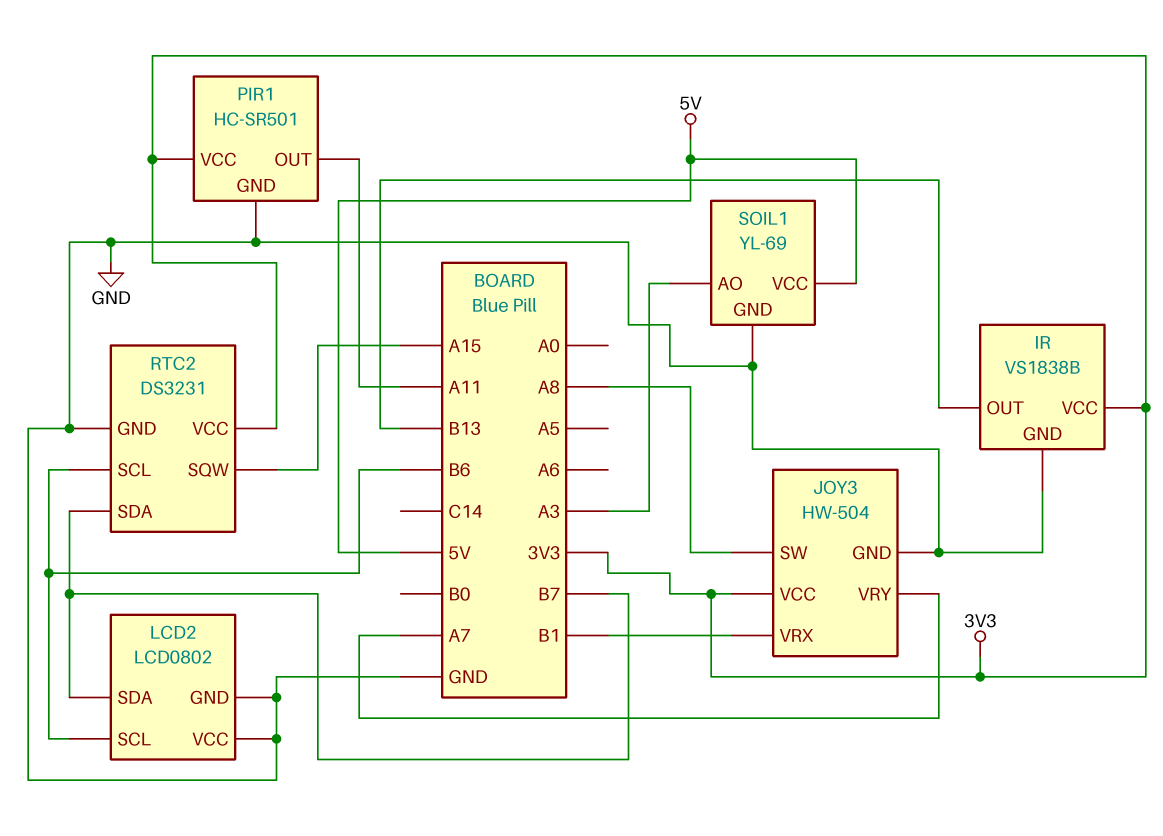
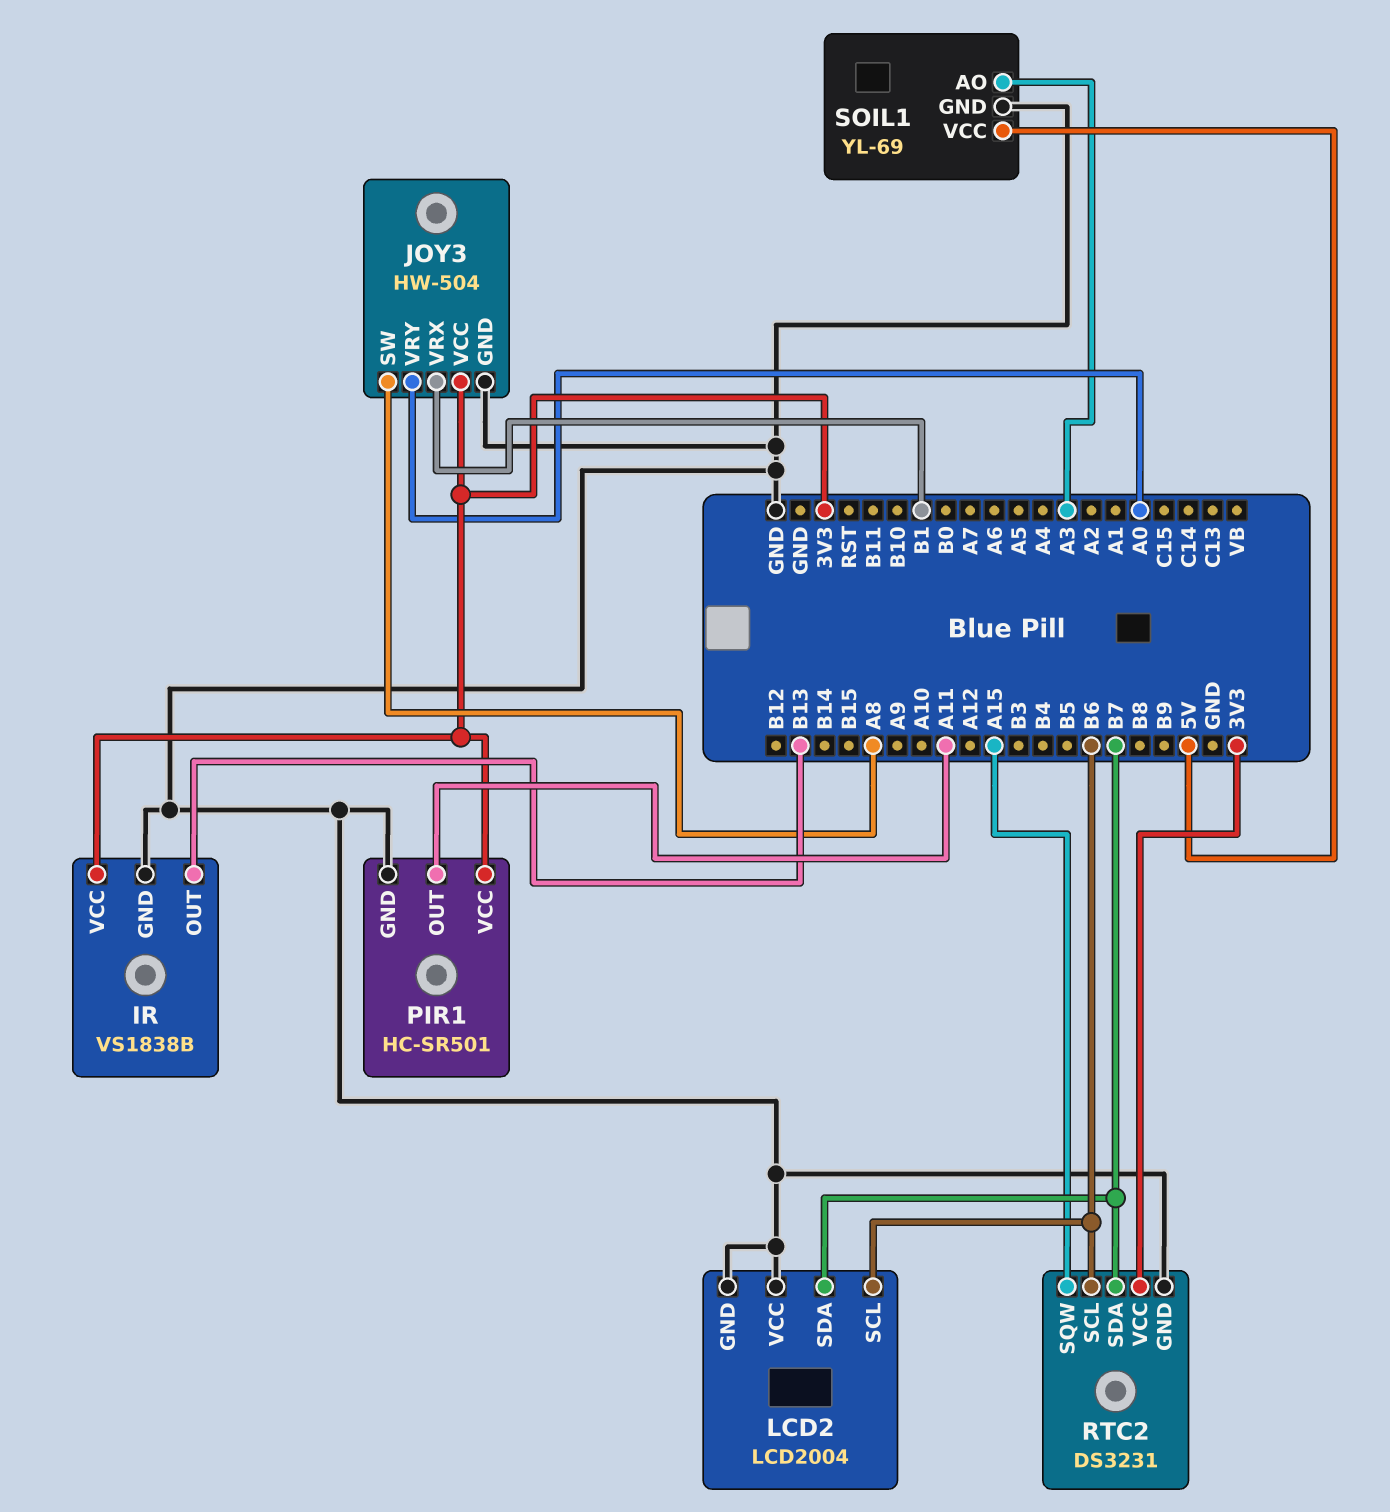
JOY3 pin VRY: A7 -> A0
LCD2: LCD0802 -> LCD2004

